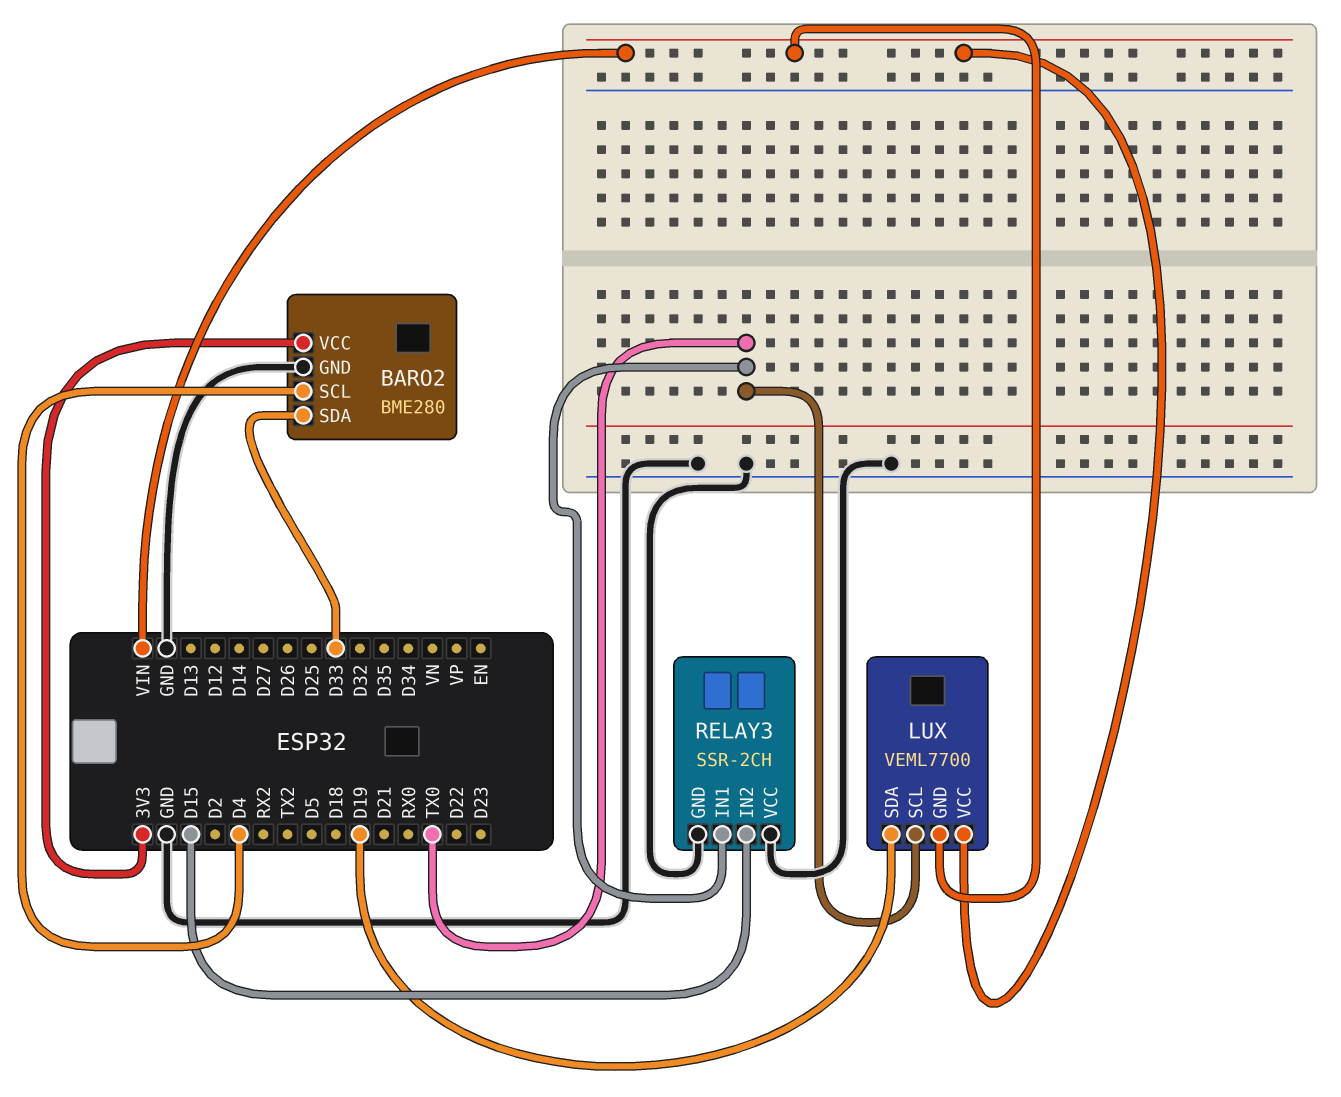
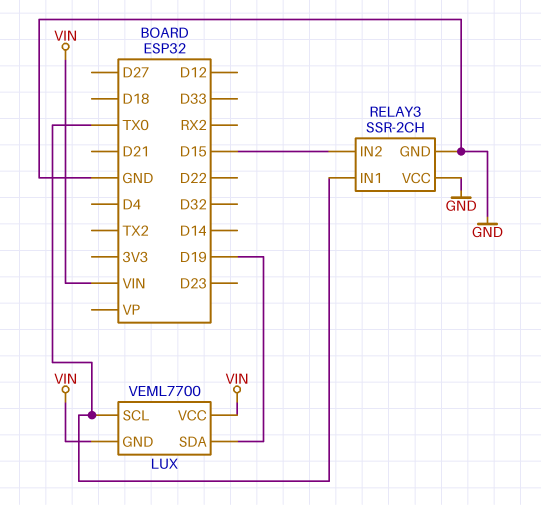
BARO2: BME280 -> none
BARO2 pin GND: GND -> none
BARO2 pin SCL: D4 -> none
BARO2 pin SDA: D33 -> none
BARO2 pin VCC: 3V3 -> none

